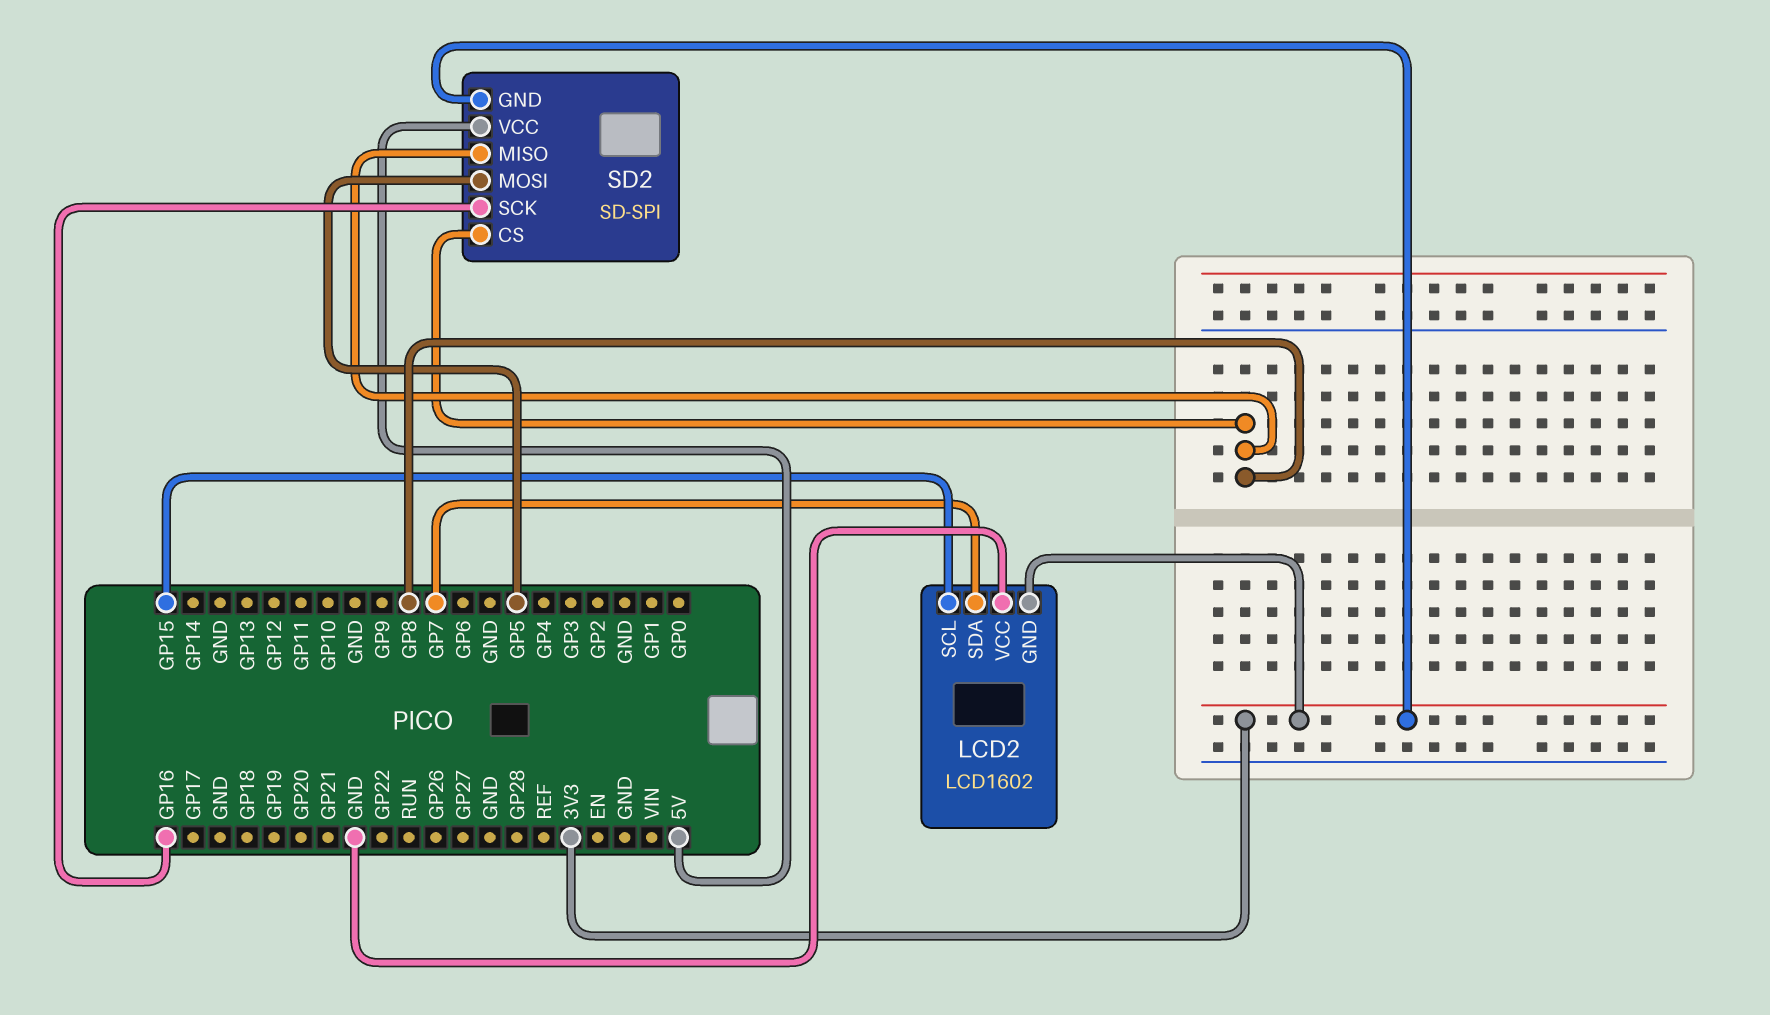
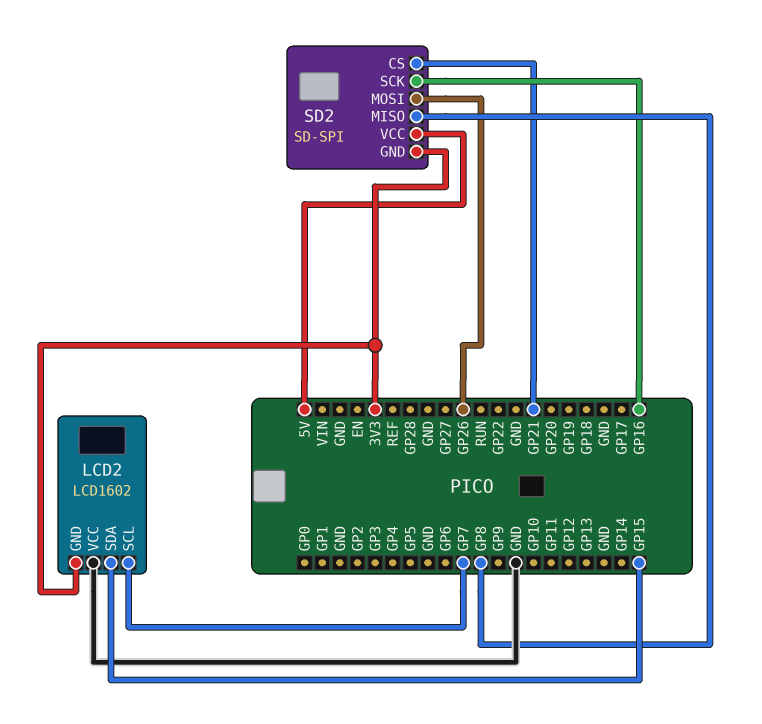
LCD2 pin SCL: GP15 -> GP7
LCD2 pin SDA: GP7 -> GP15
SD2 pin CS: GP8 -> GP21
SD2 pin MOSI: GP5 -> GP26

